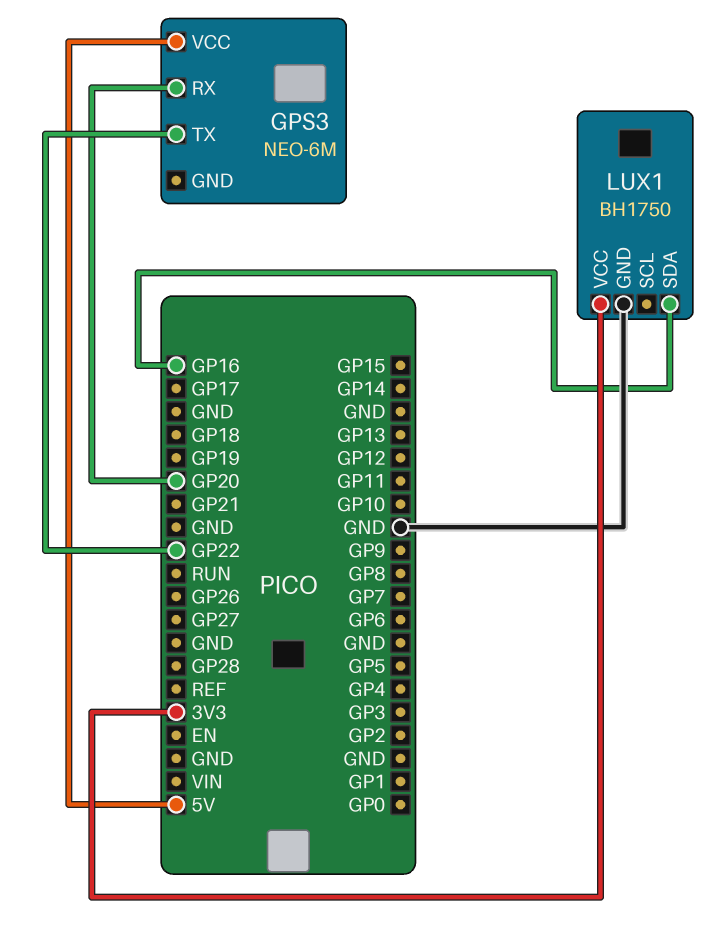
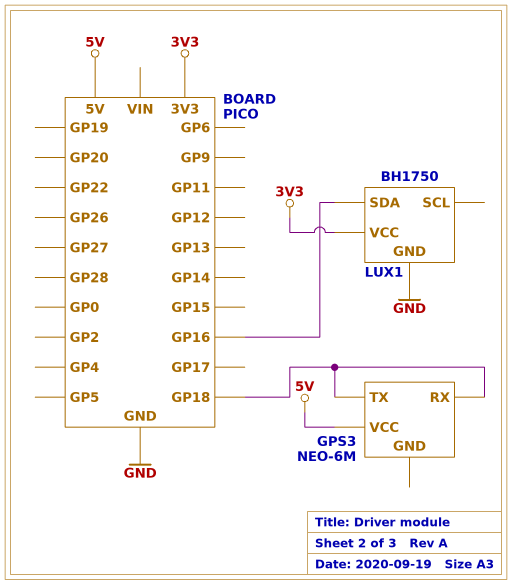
GPS3 pin RX: GP20 -> GP18
GPS3 pin TX: GP22 -> GP18

